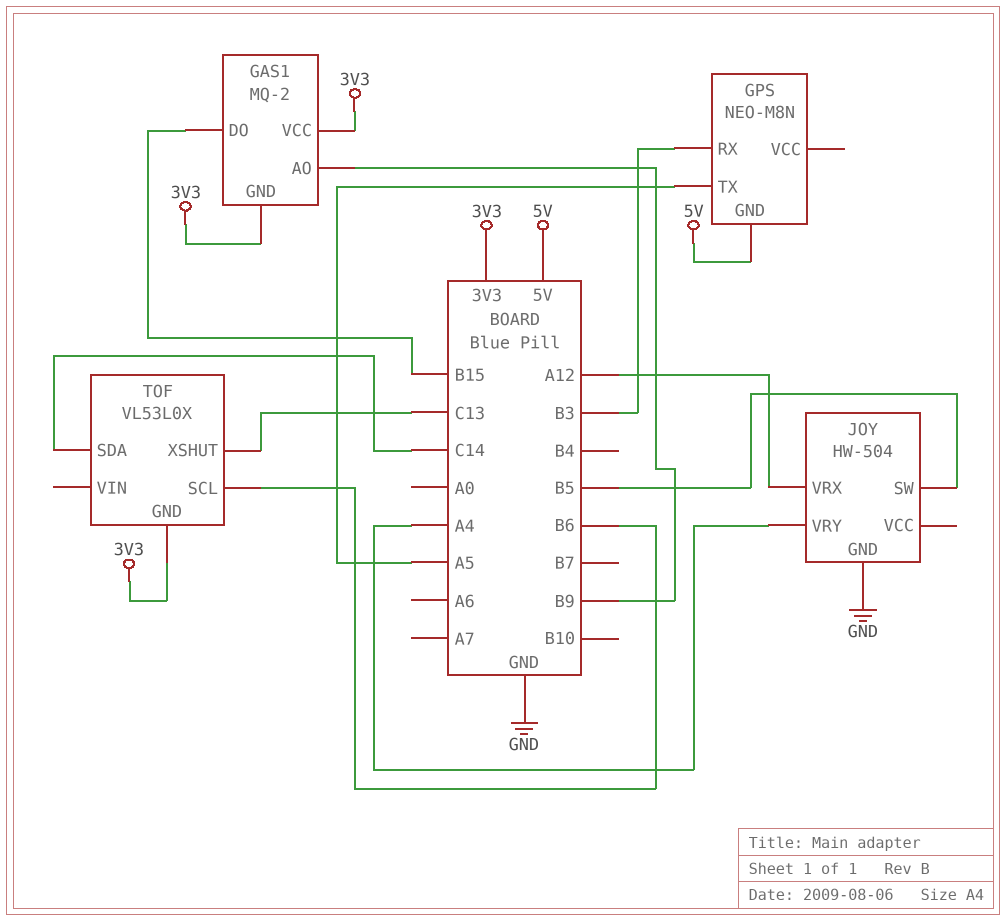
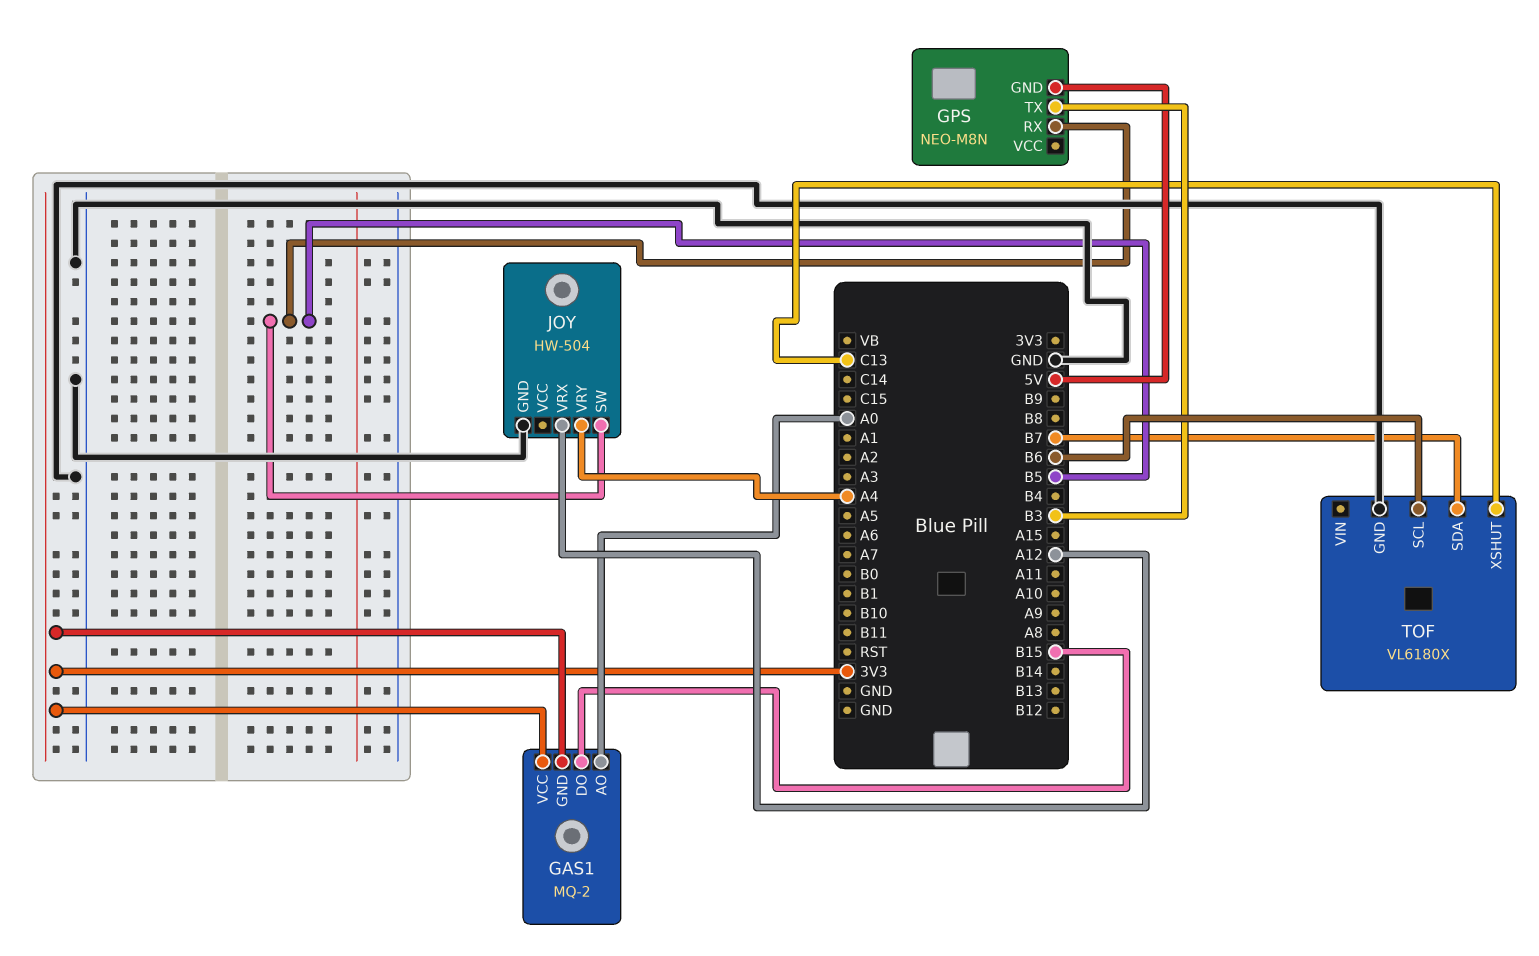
GAS1 pin AO: B9 -> A0
GPS pin RX: B3 -> B5
GPS pin TX: A5 -> B3
TOF: VL53L0X -> VL6180X
TOF pin GND: 3V3 -> GND
TOF pin SDA: C14 -> B7

